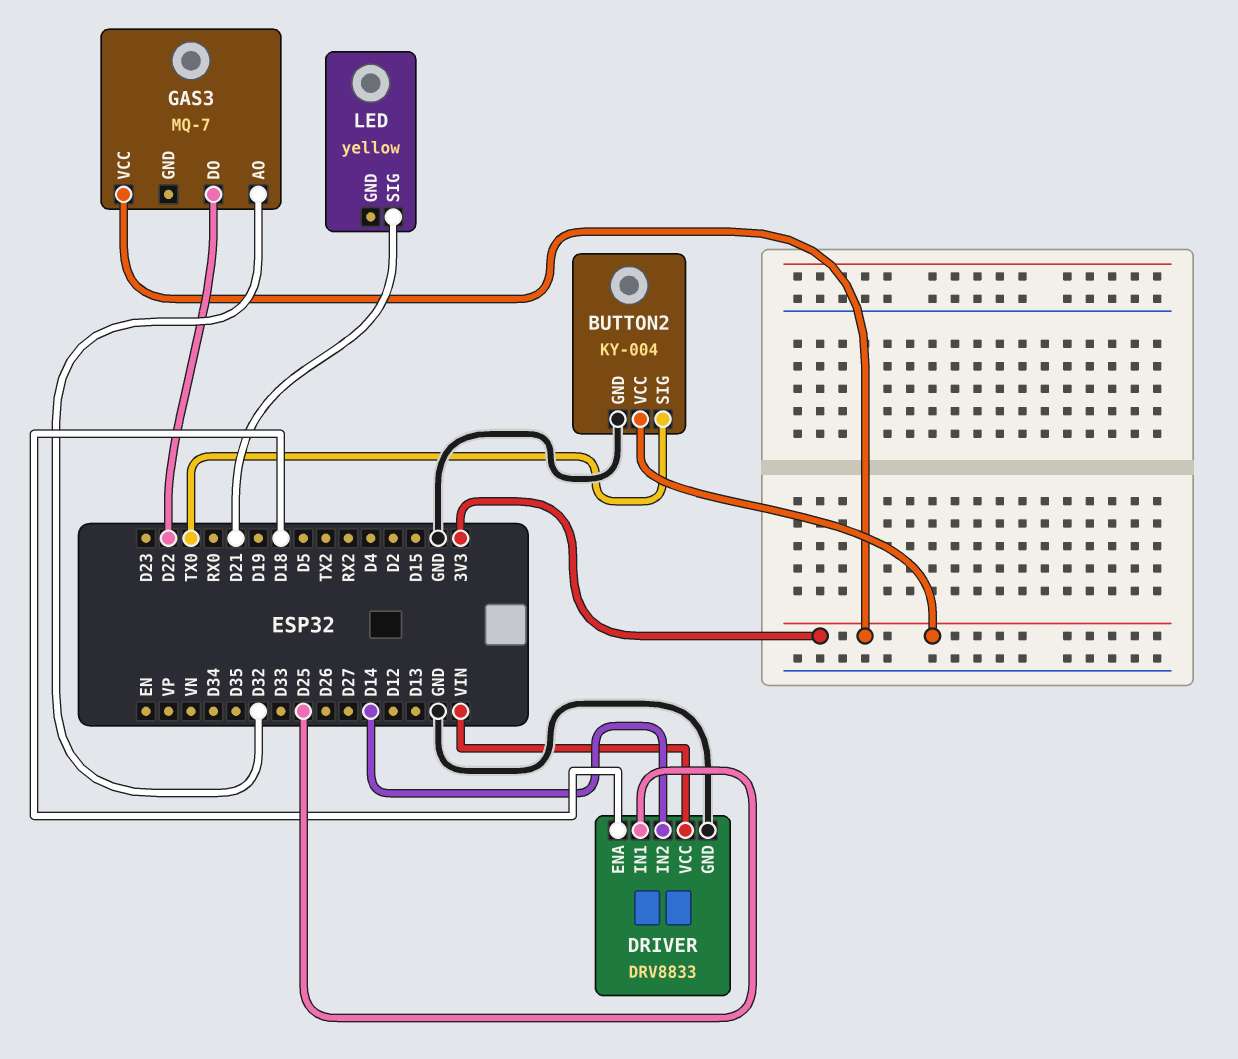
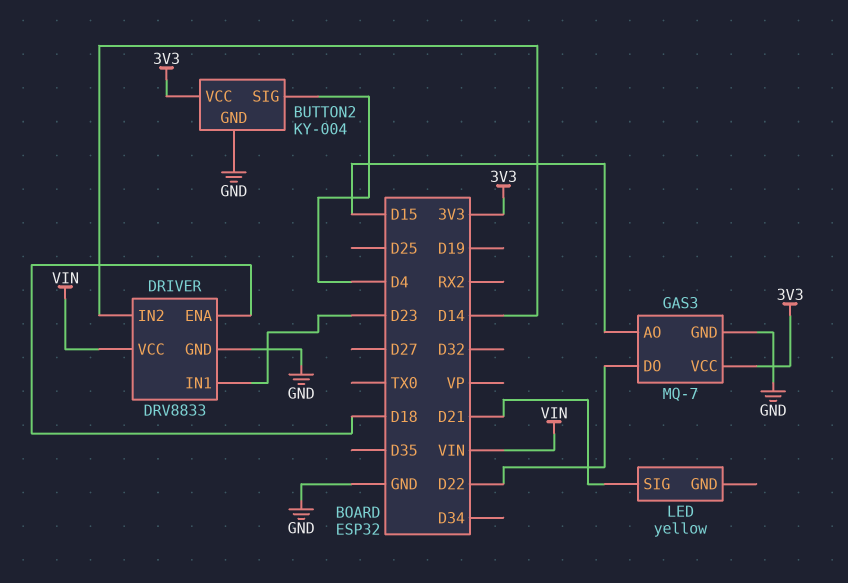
BUTTON2 pin SIG: TX0 -> D4
DRIVER pin IN1: D25 -> D23
GAS3 pin AO: D32 -> D15
GAS3 pin GND: none -> GND

